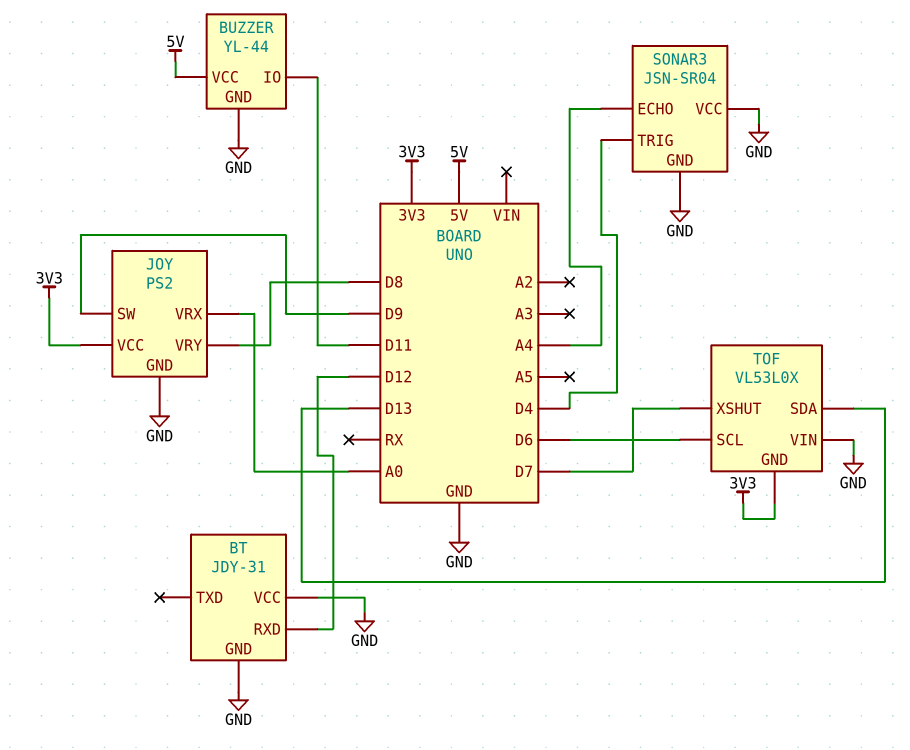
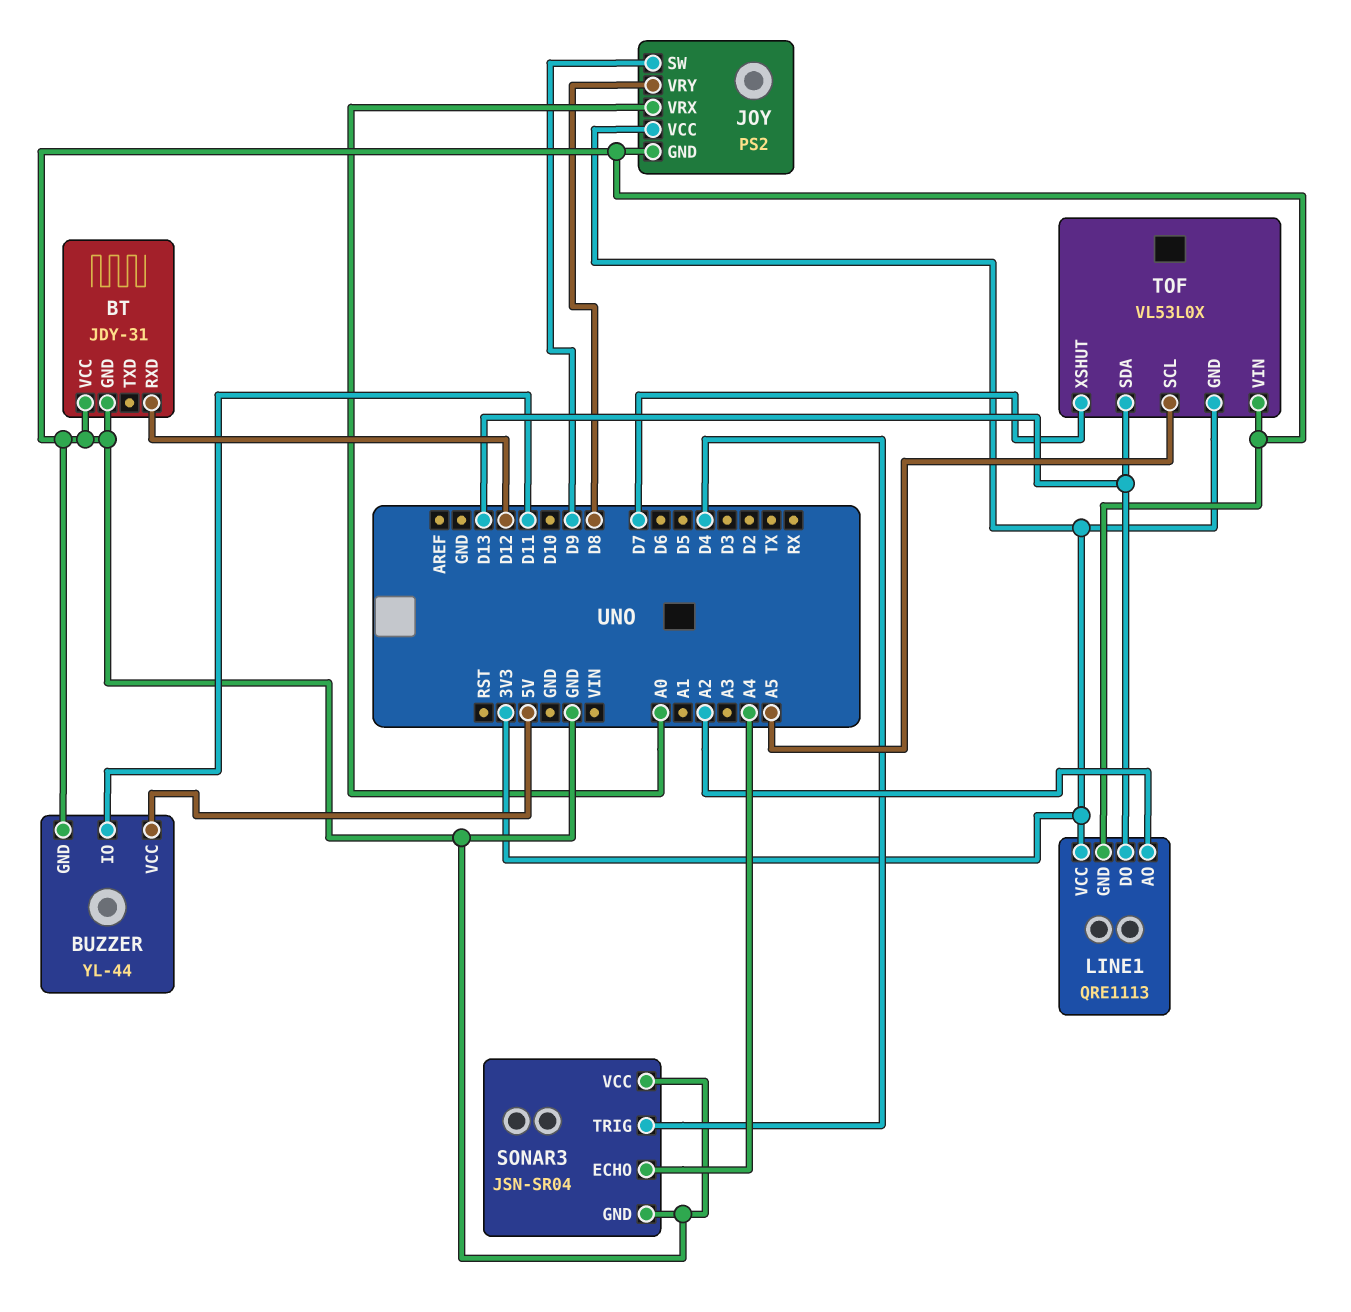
LINE1: none -> QRE1113
LINE1 pin AO: none -> A2
LINE1 pin DO: none -> D13
LINE1 pin GND: none -> GND
LINE1 pin VCC: none -> 3V3
TOF pin SCL: D6 -> A5

